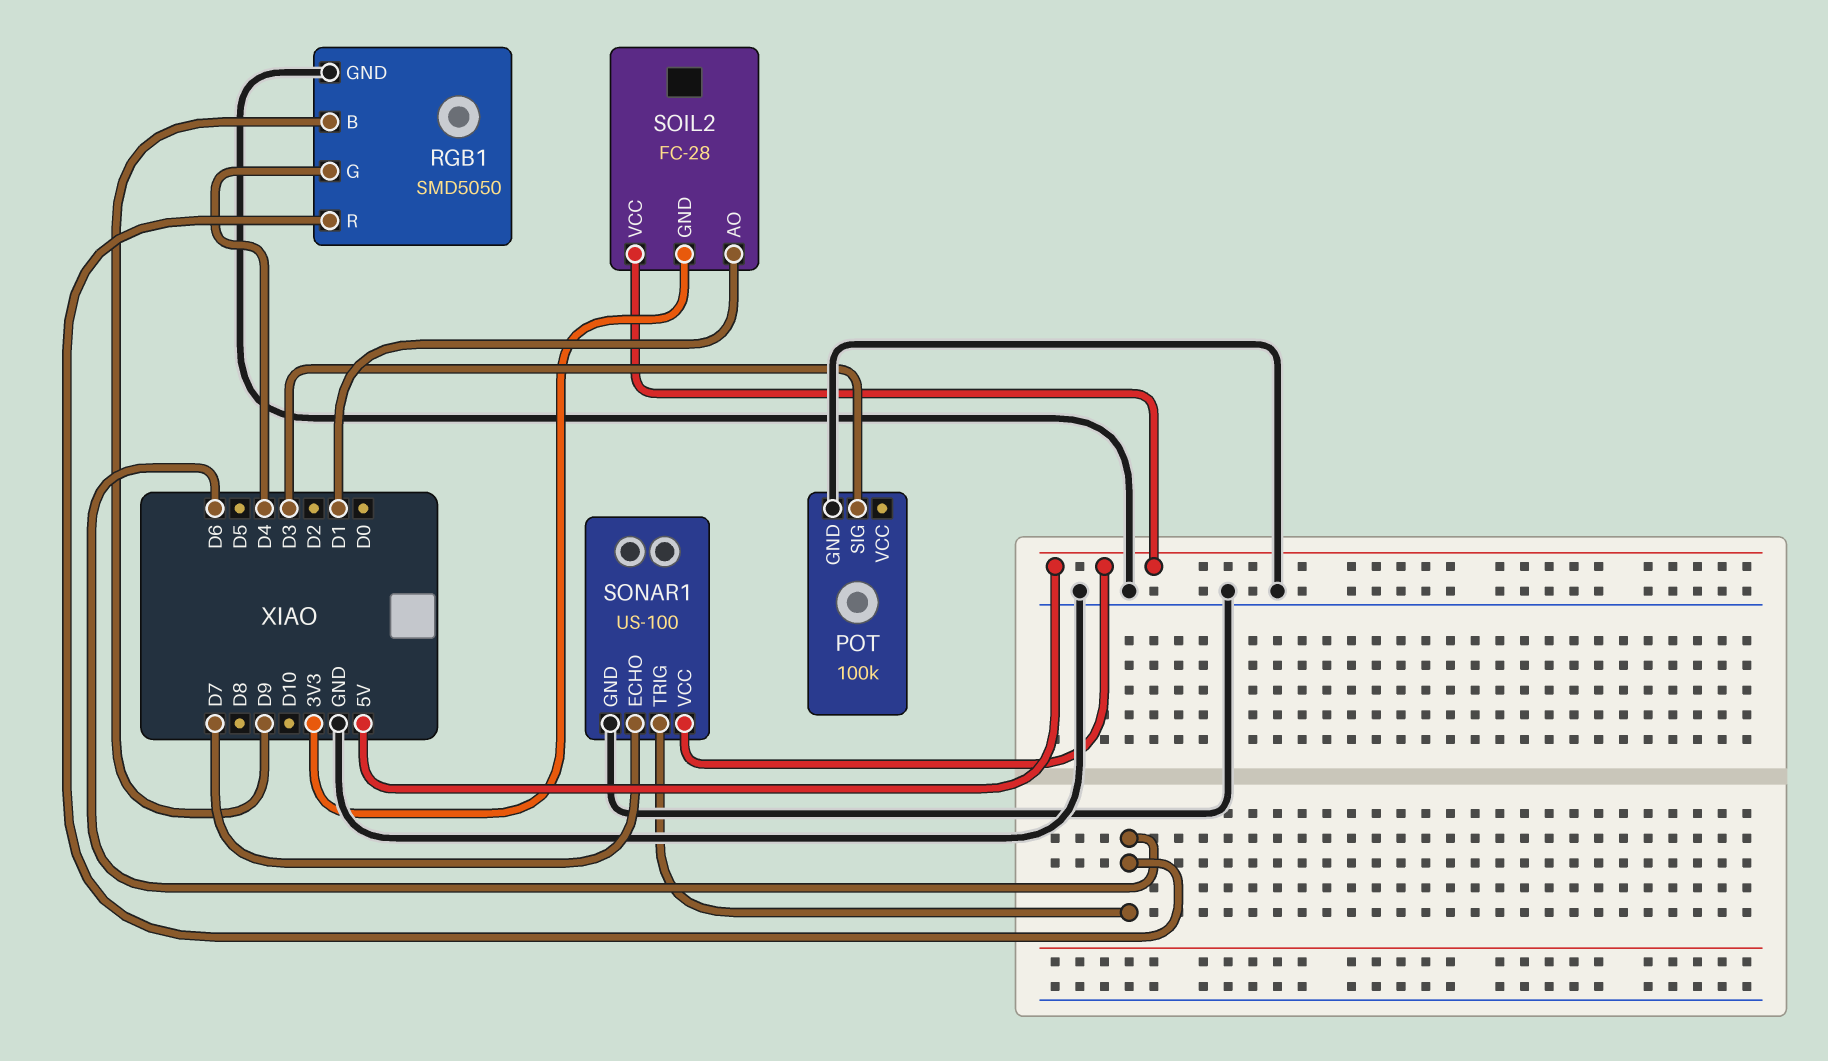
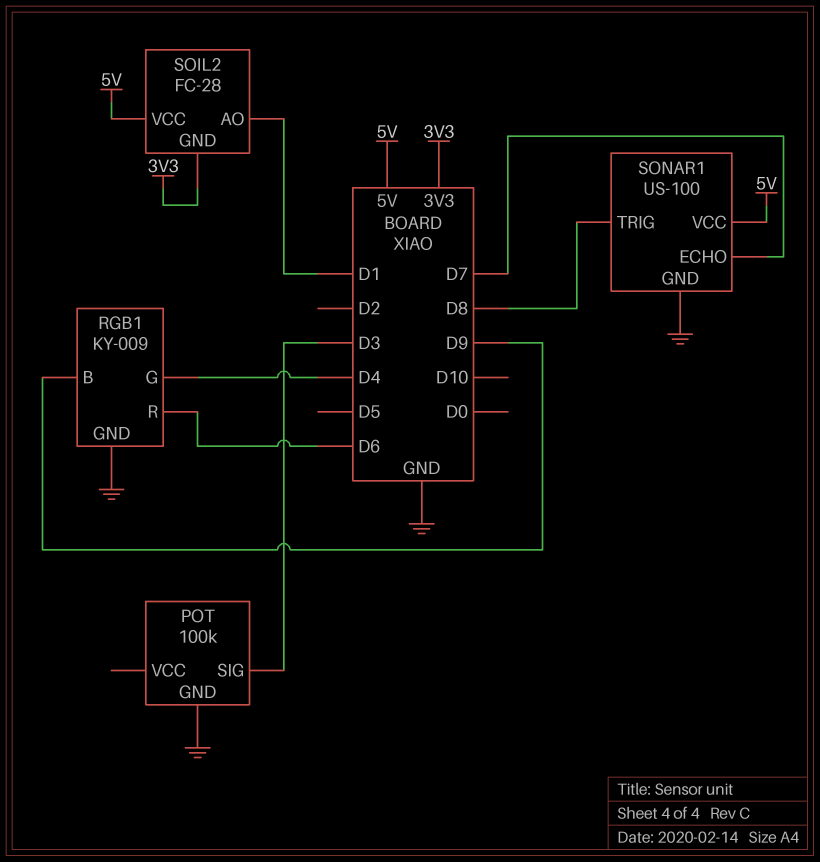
RGB1: SMD5050 -> KY-009
SONAR1 pin TRIG: D6 -> D8

